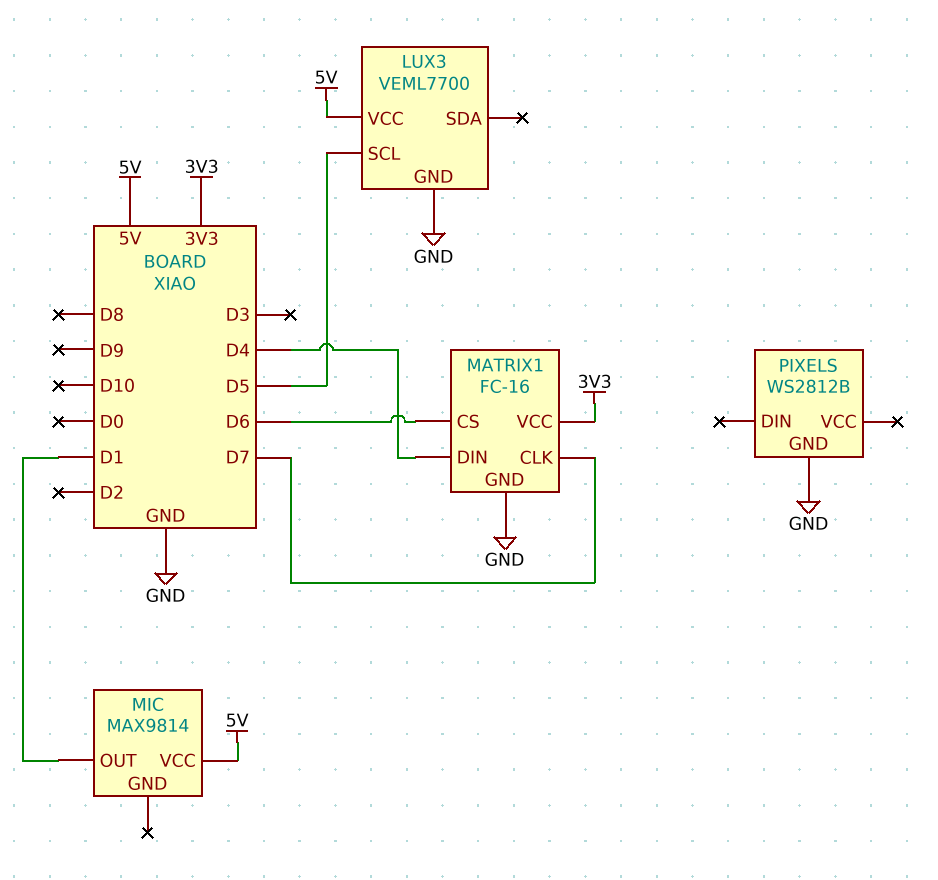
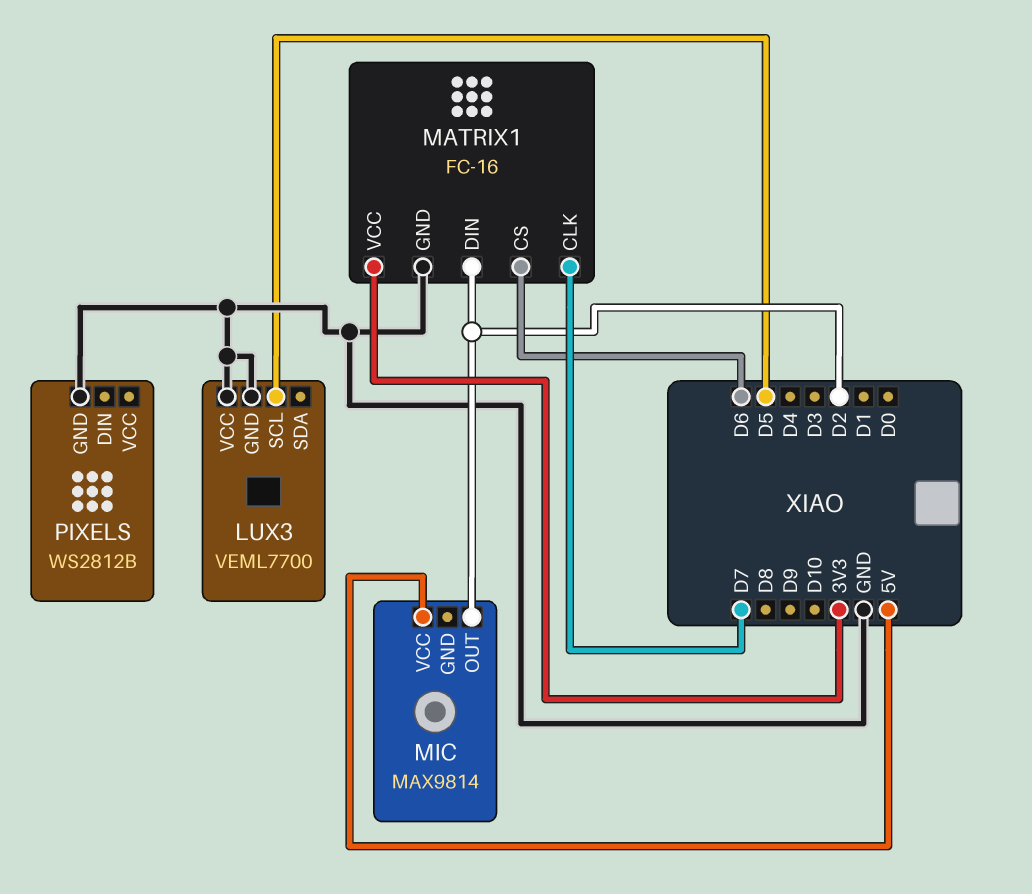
LUX3 pin VCC: 5V -> GND
MATRIX1 pin DIN: D4 -> D2
MIC pin OUT: D1 -> D2

